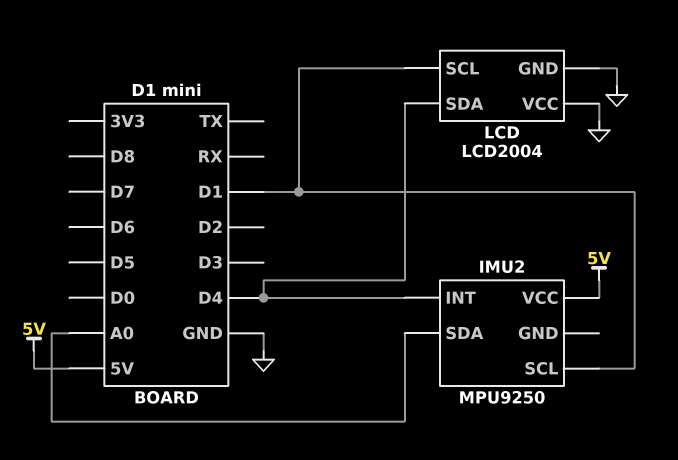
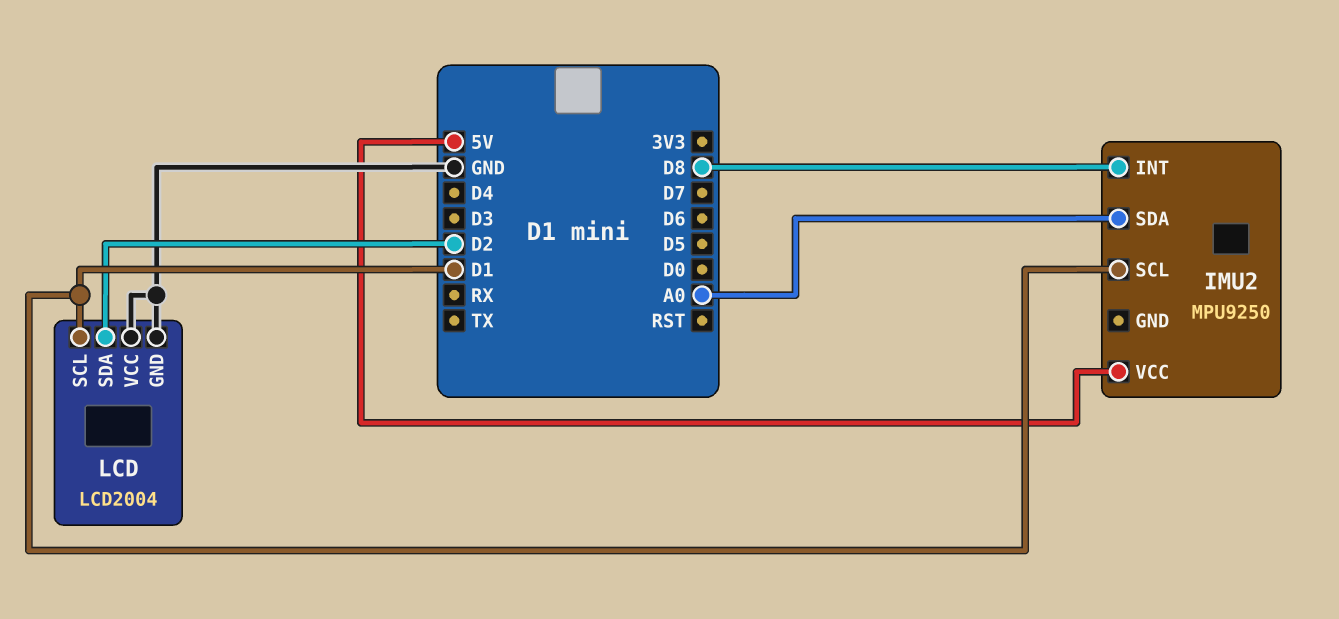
IMU2 pin INT: D4 -> D8
LCD pin SDA: D4 -> D2

